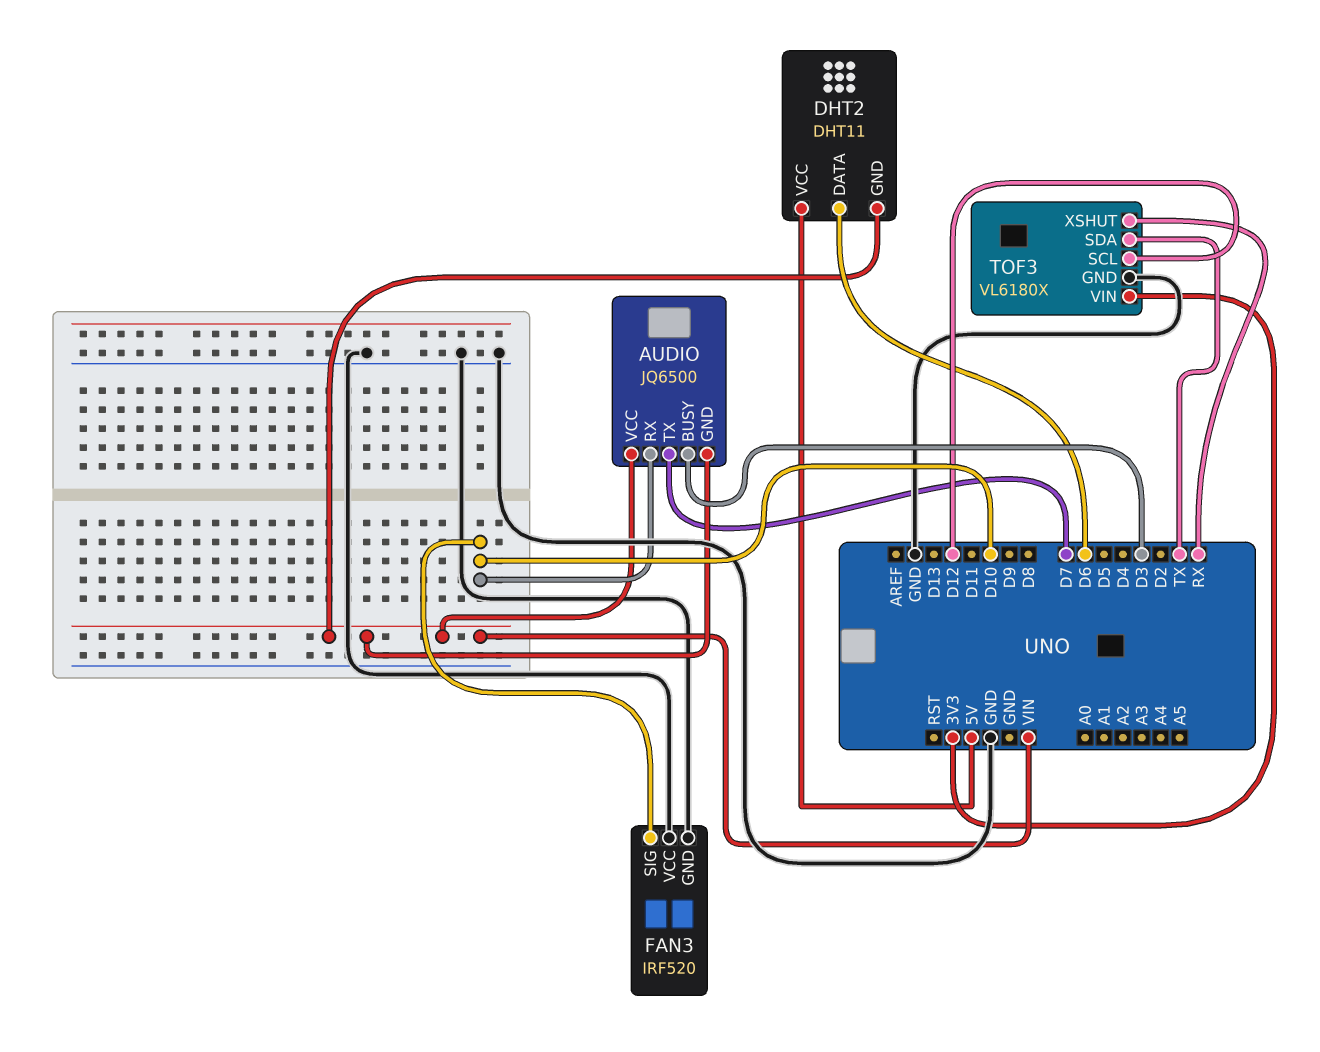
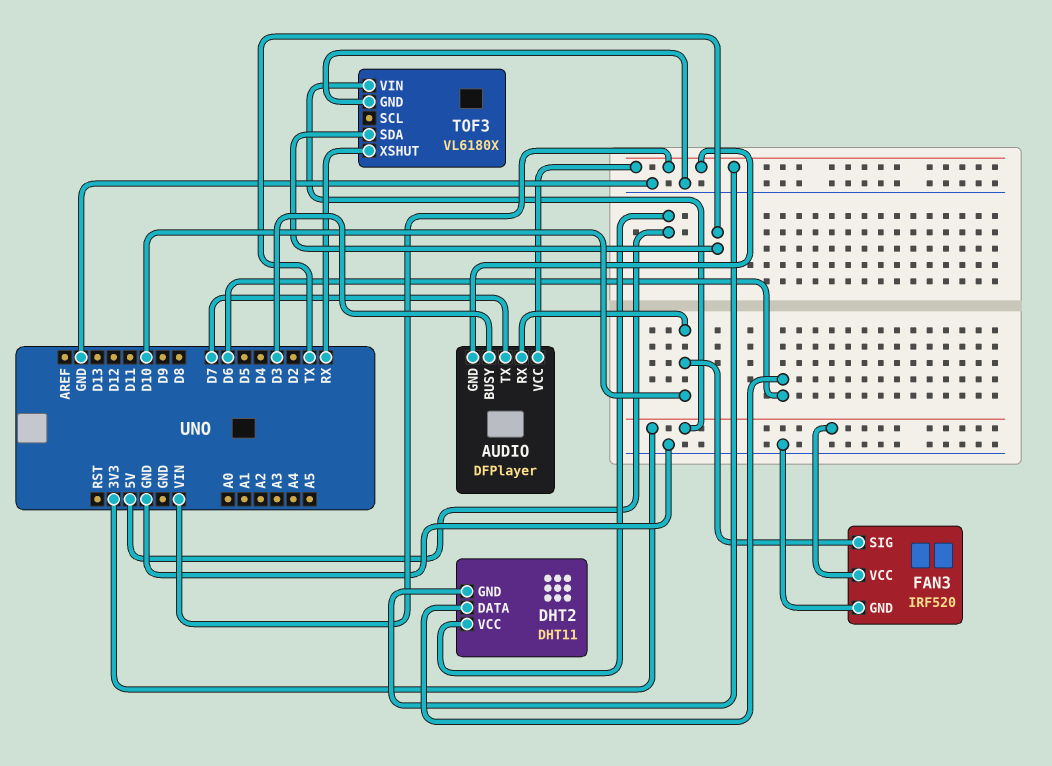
AUDIO: JQ6500 -> DFPlayer
FAN3 pin VCC: GND -> 3V3
TOF3 pin SCL: D12 -> none

